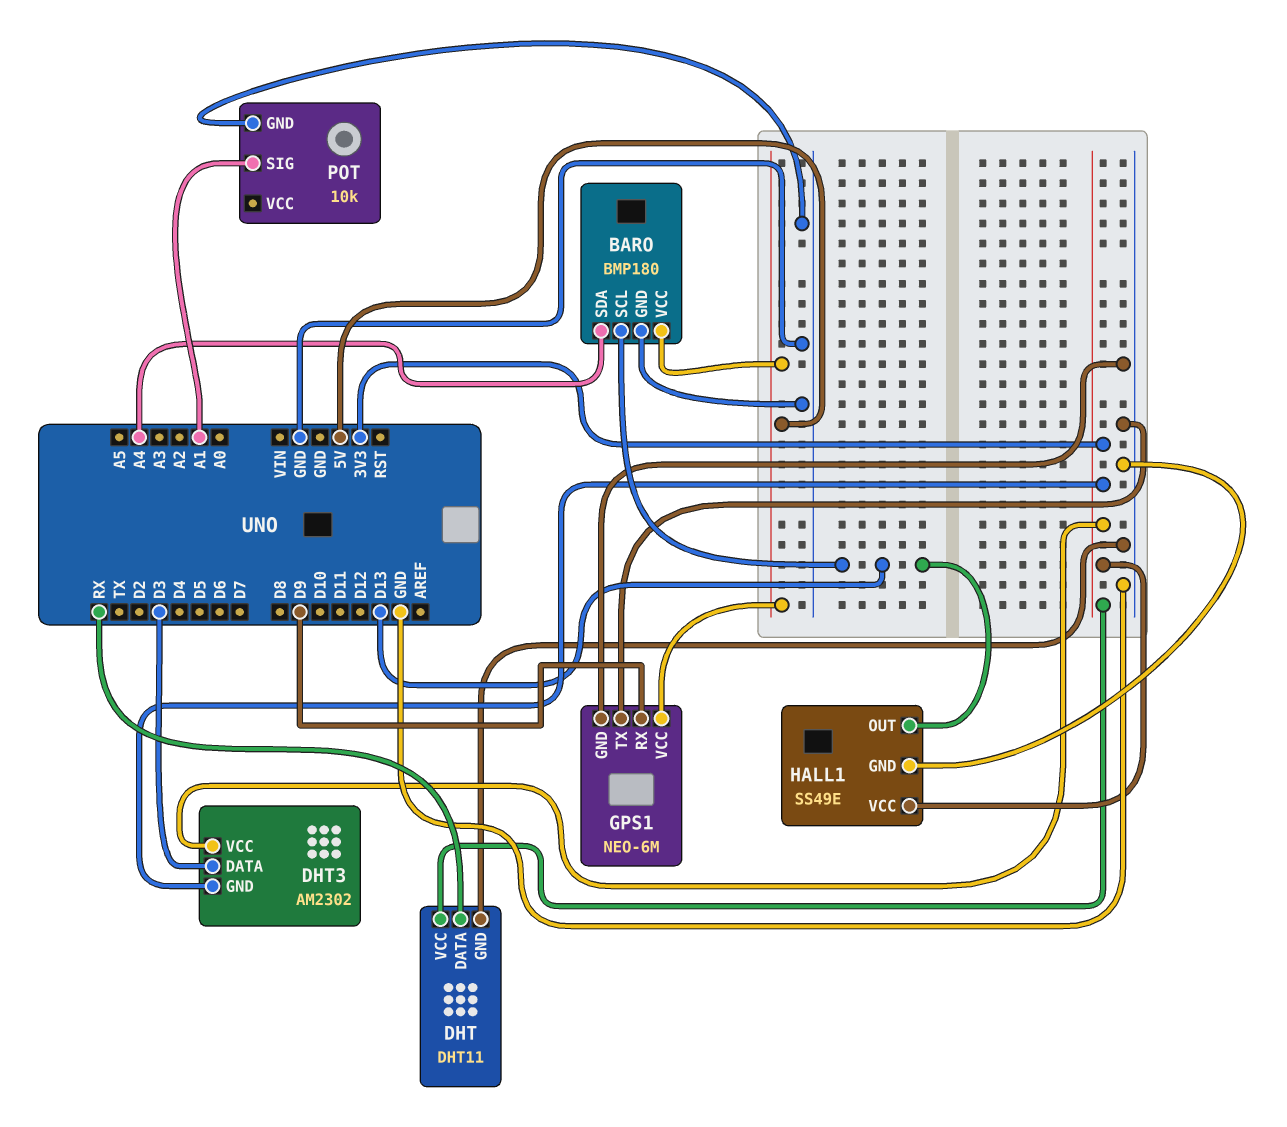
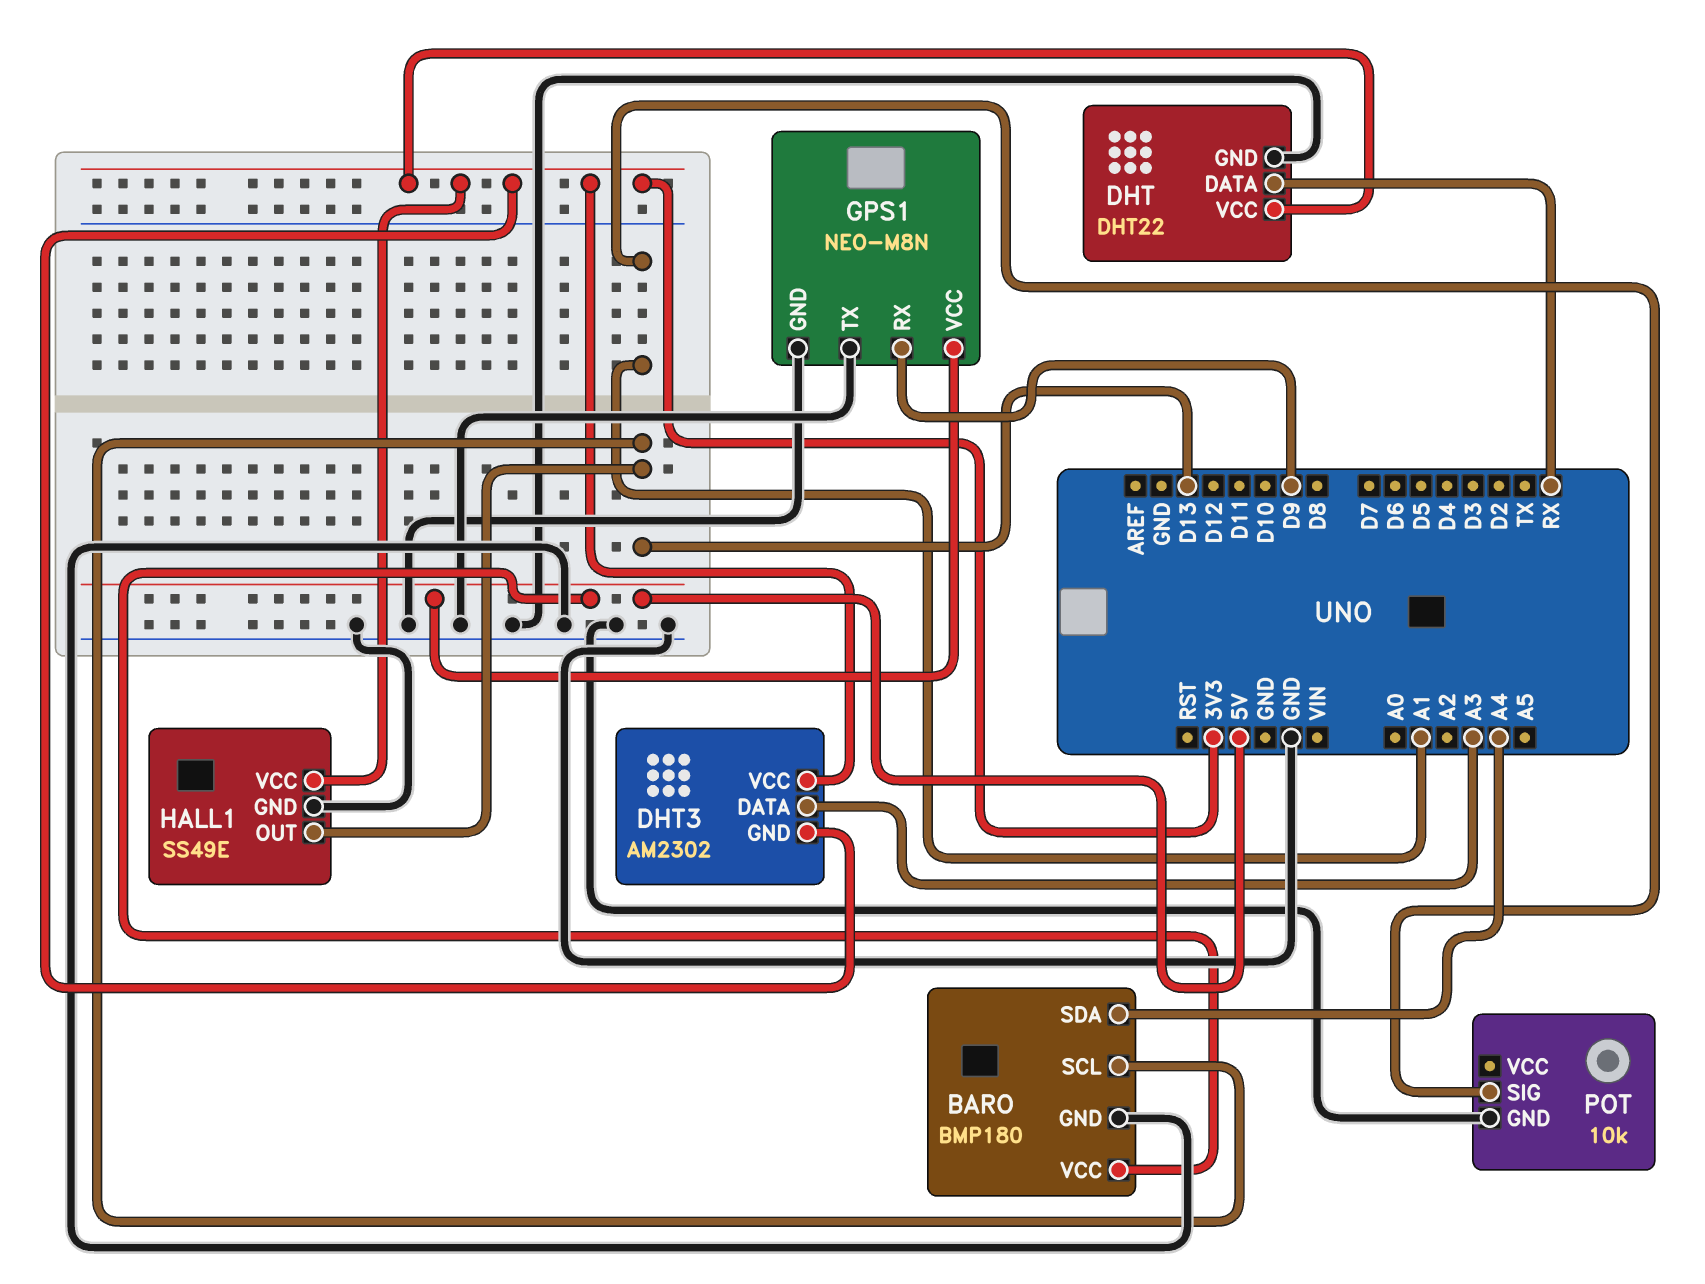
DHT: DHT11 -> DHT22
DHT3 pin DATA: D3 -> A3
GPS1: NEO-6M -> NEO-M8N

